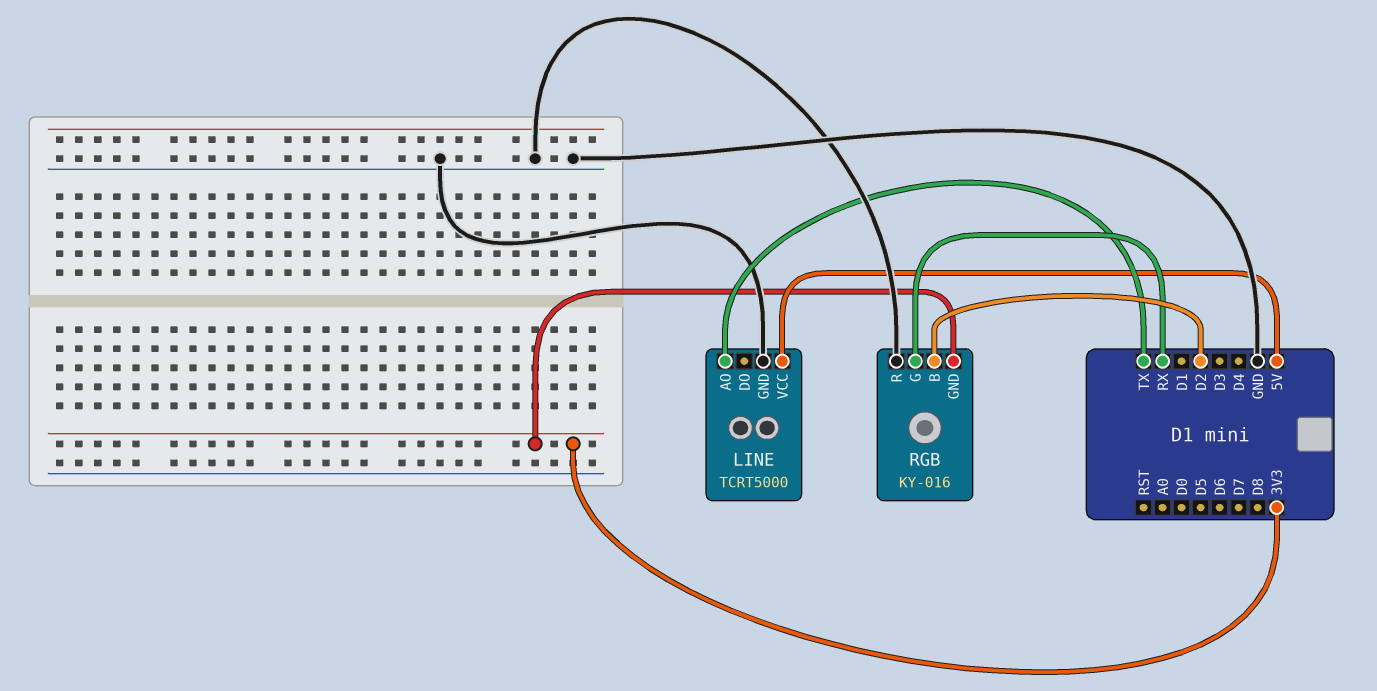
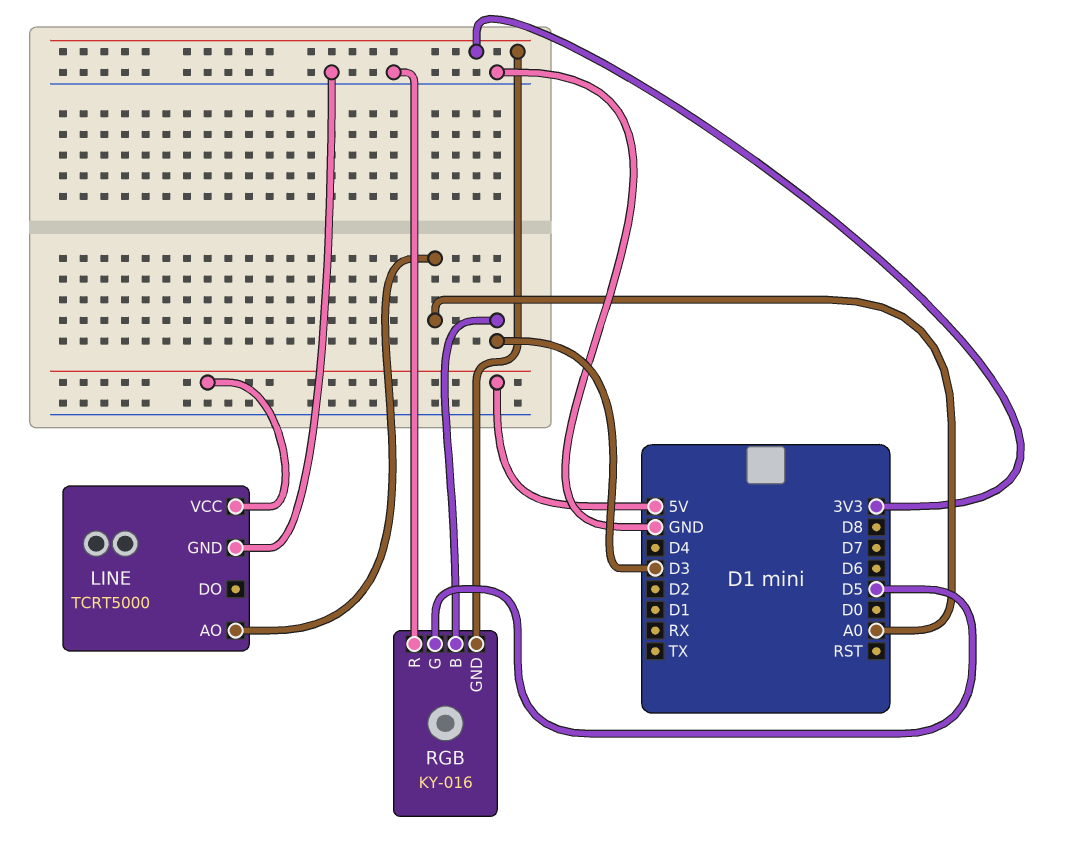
LINE pin AO: TX -> A0
RGB pin B: D2 -> D3
RGB pin G: RX -> D5

